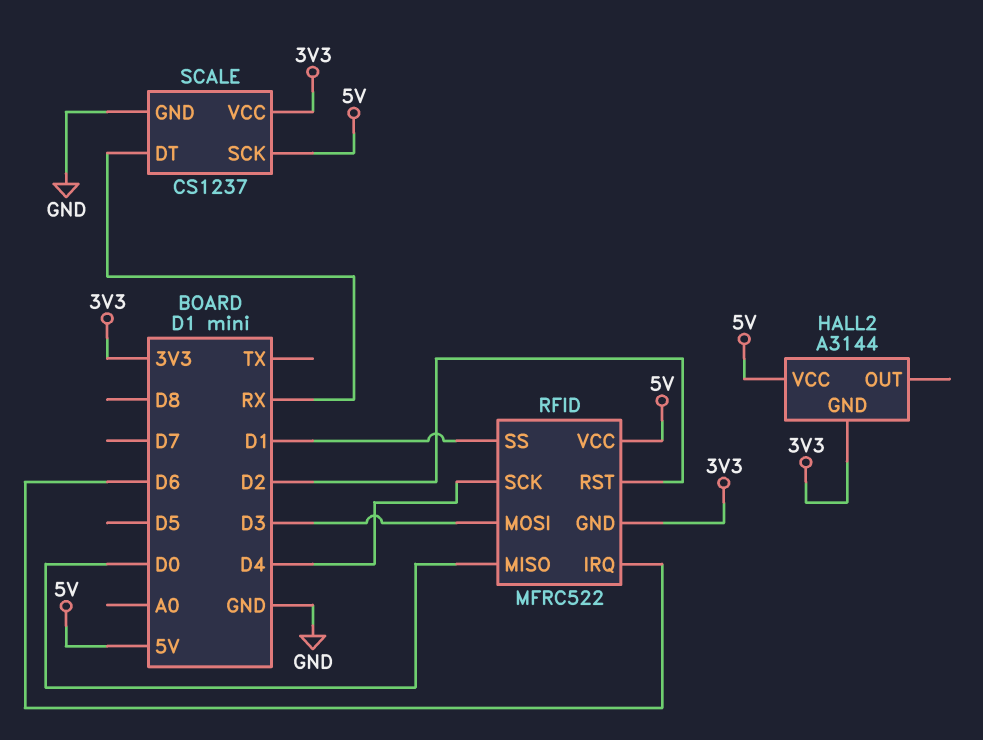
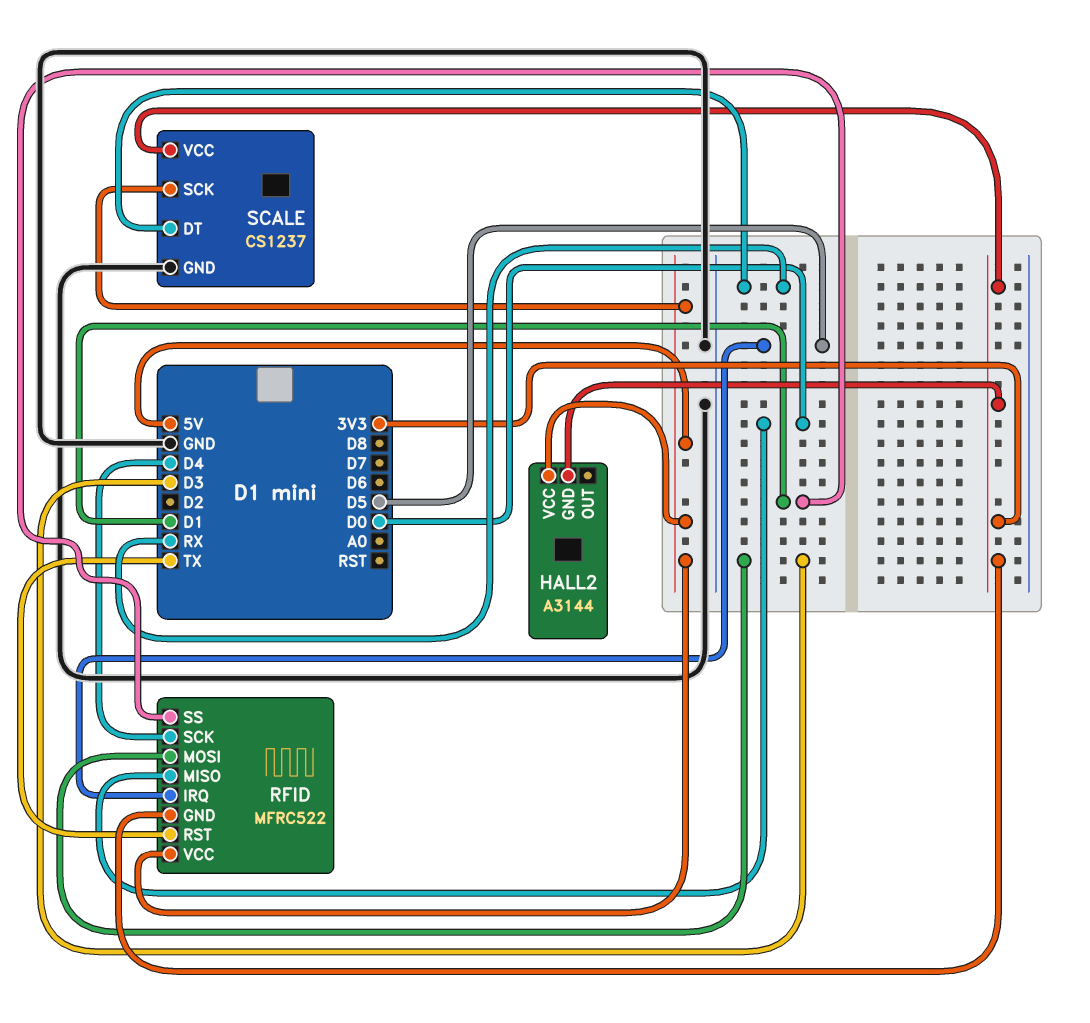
RFID pin IRQ: D6 -> D5
RFID pin RST: D2 -> TX

